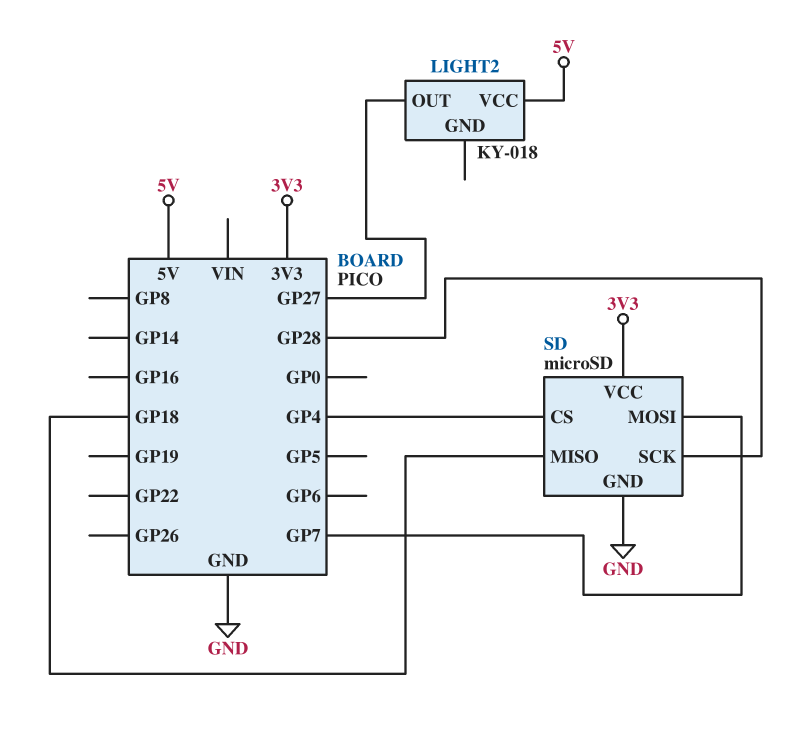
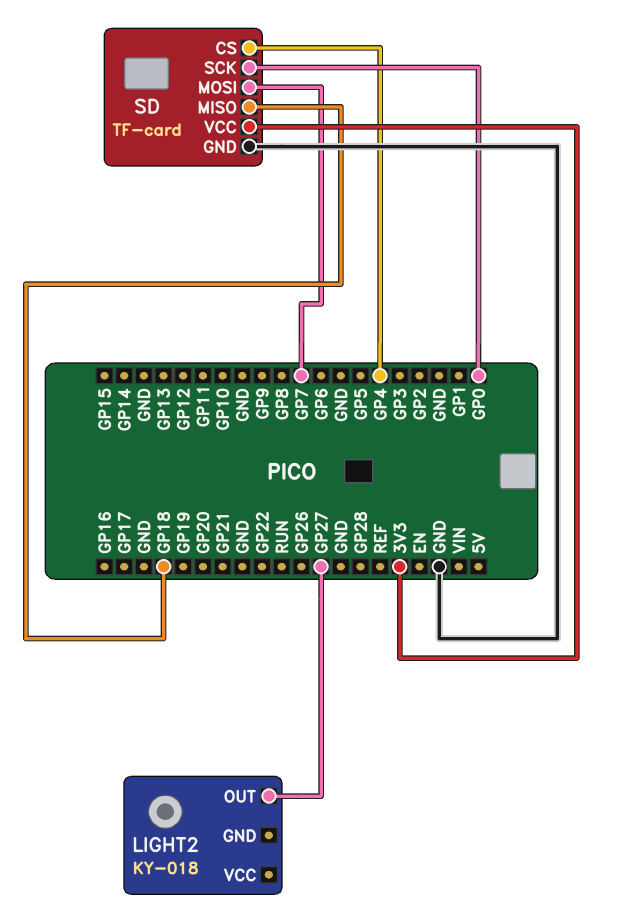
LIGHT2 pin VCC: 5V -> none
SD: microSD -> TF-card
SD pin SCK: GP28 -> GP0

